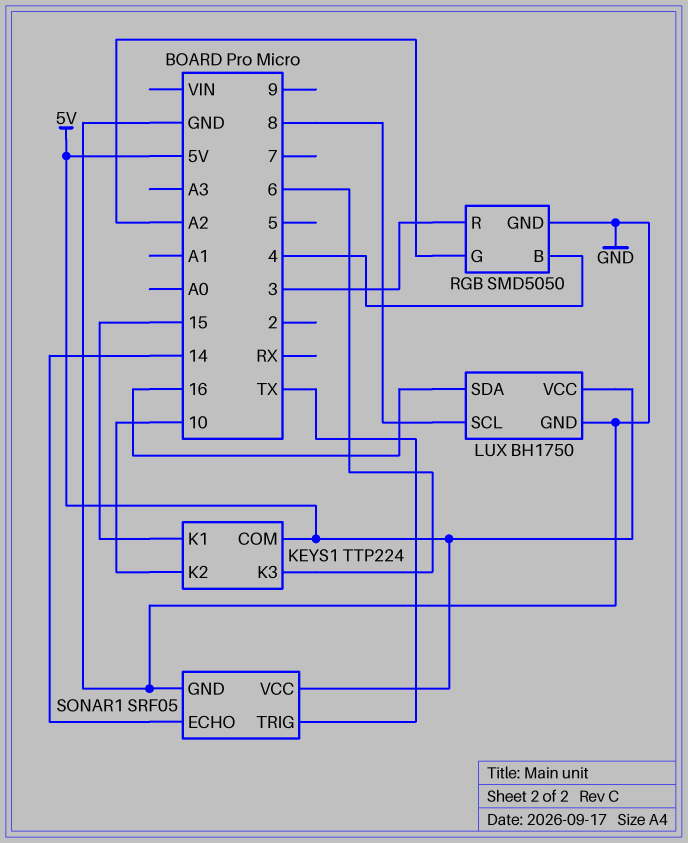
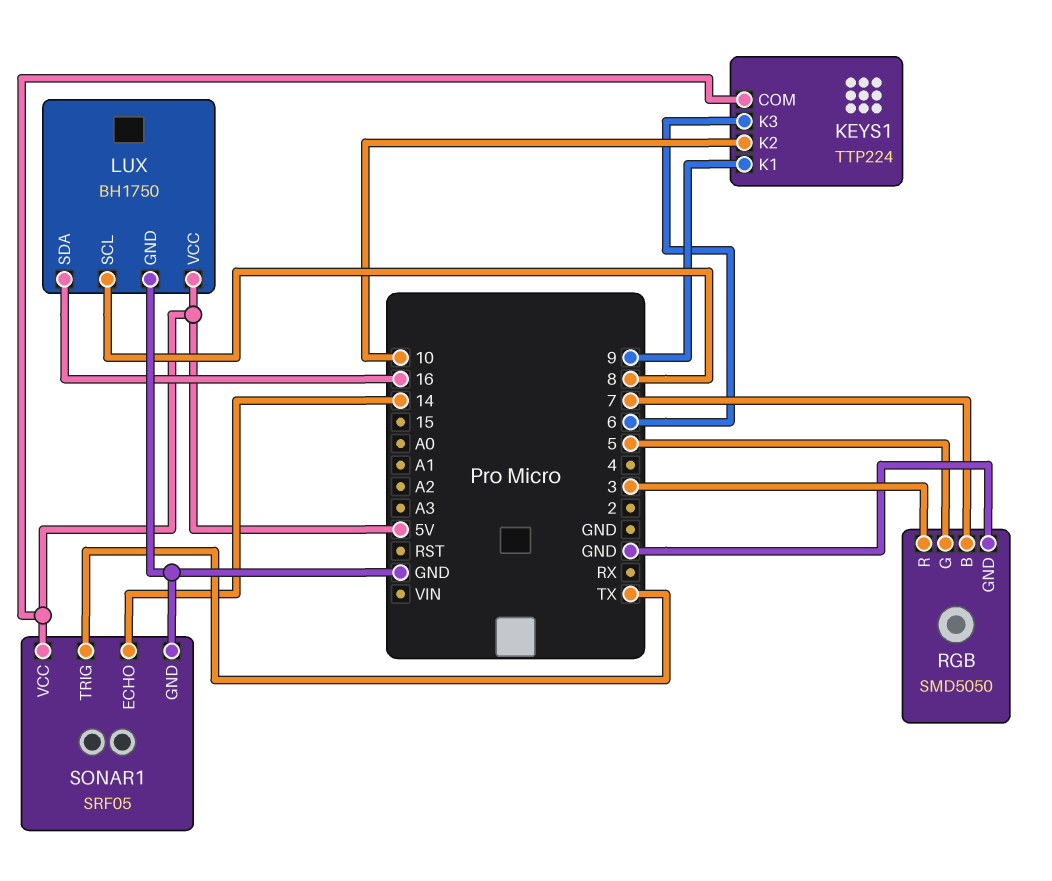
KEYS1 pin K1: 15 -> 9
RGB pin B: 4 -> 7
RGB pin G: A2 -> 5

